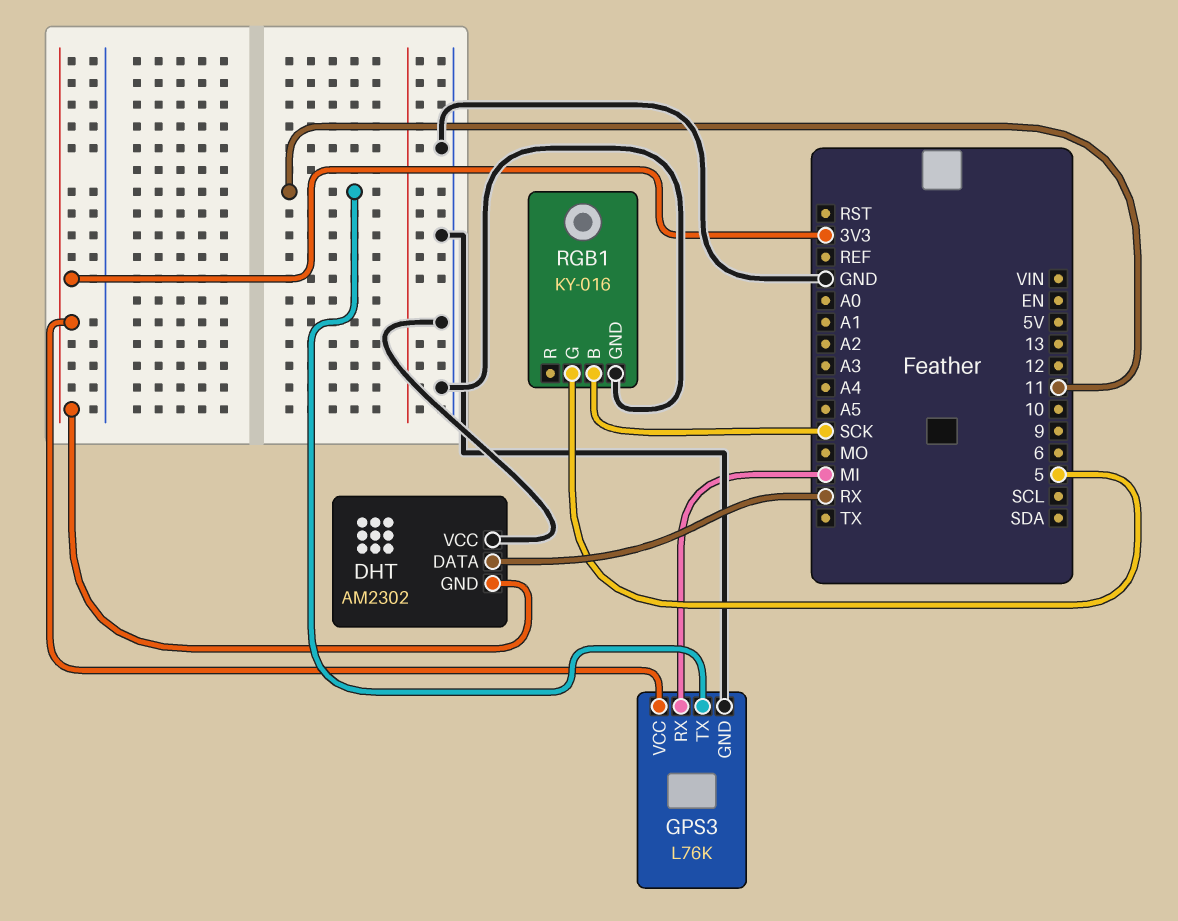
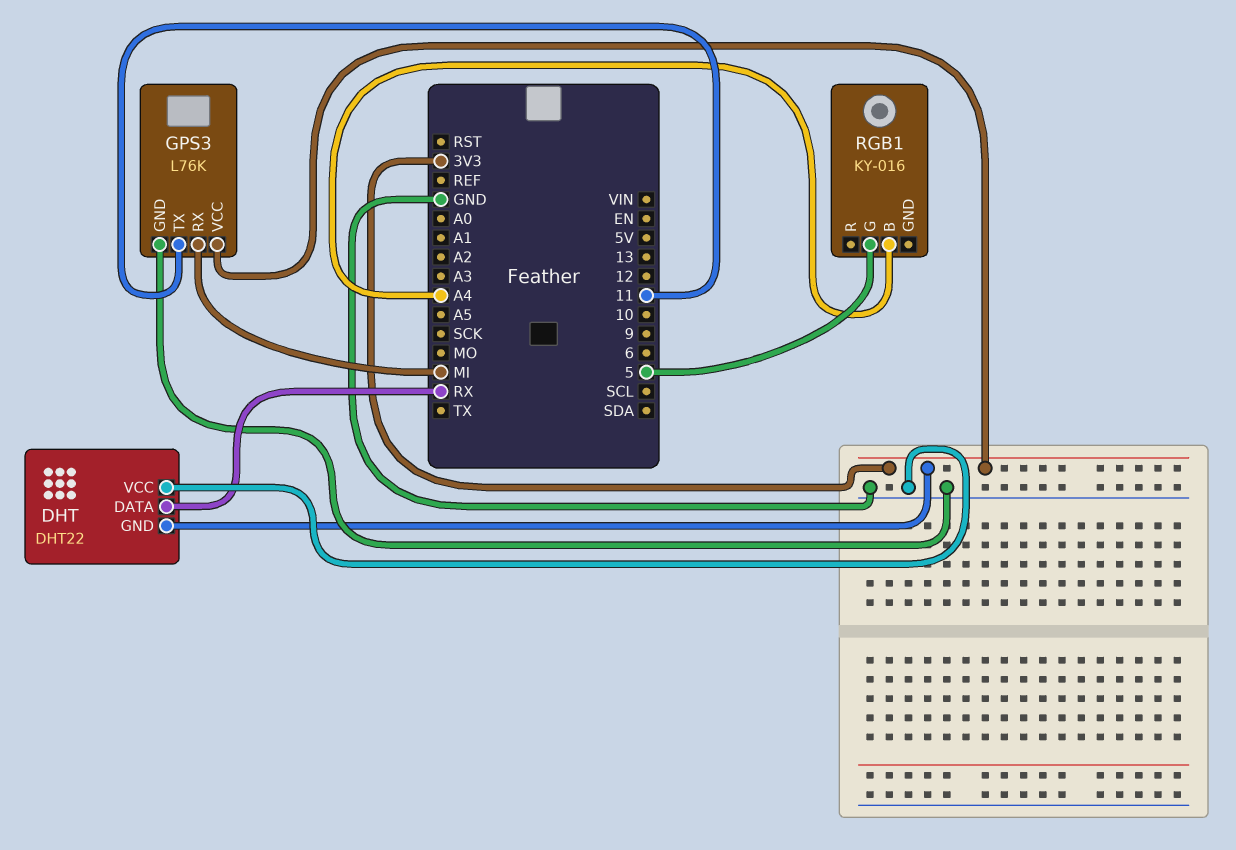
DHT: AM2302 -> DHT22
RGB1 pin B: SCK -> A4
RGB1 pin GND: GND -> none

